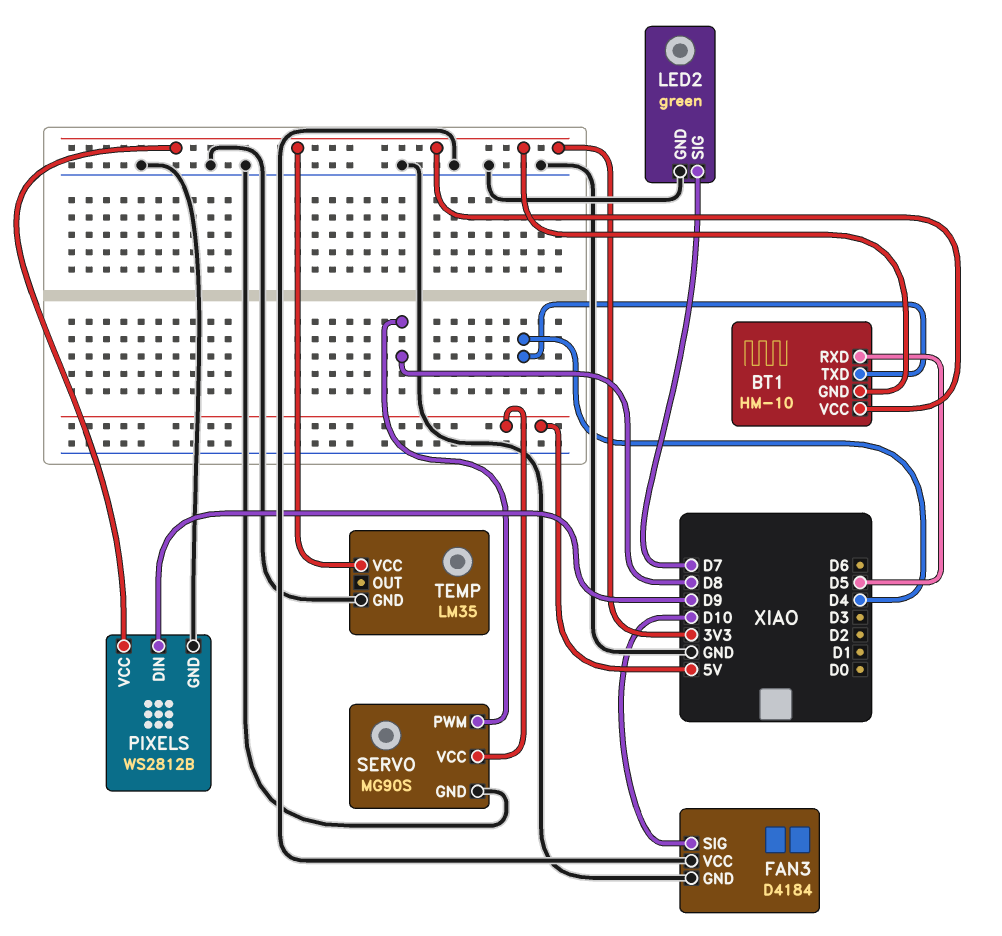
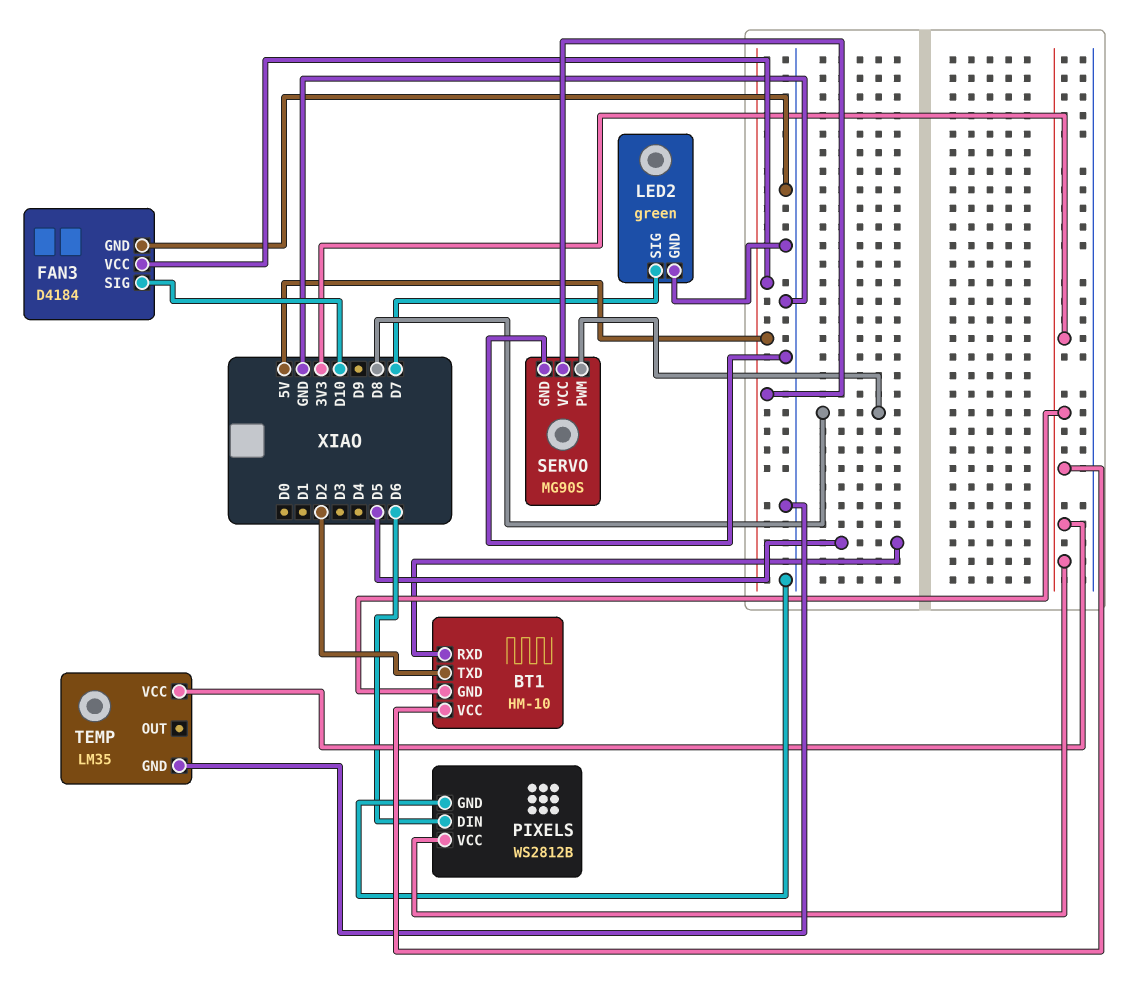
BT1 pin TXD: D4 -> D2
FAN3 pin VCC: GND -> 5V
PIXELS pin DIN: D9 -> D6

